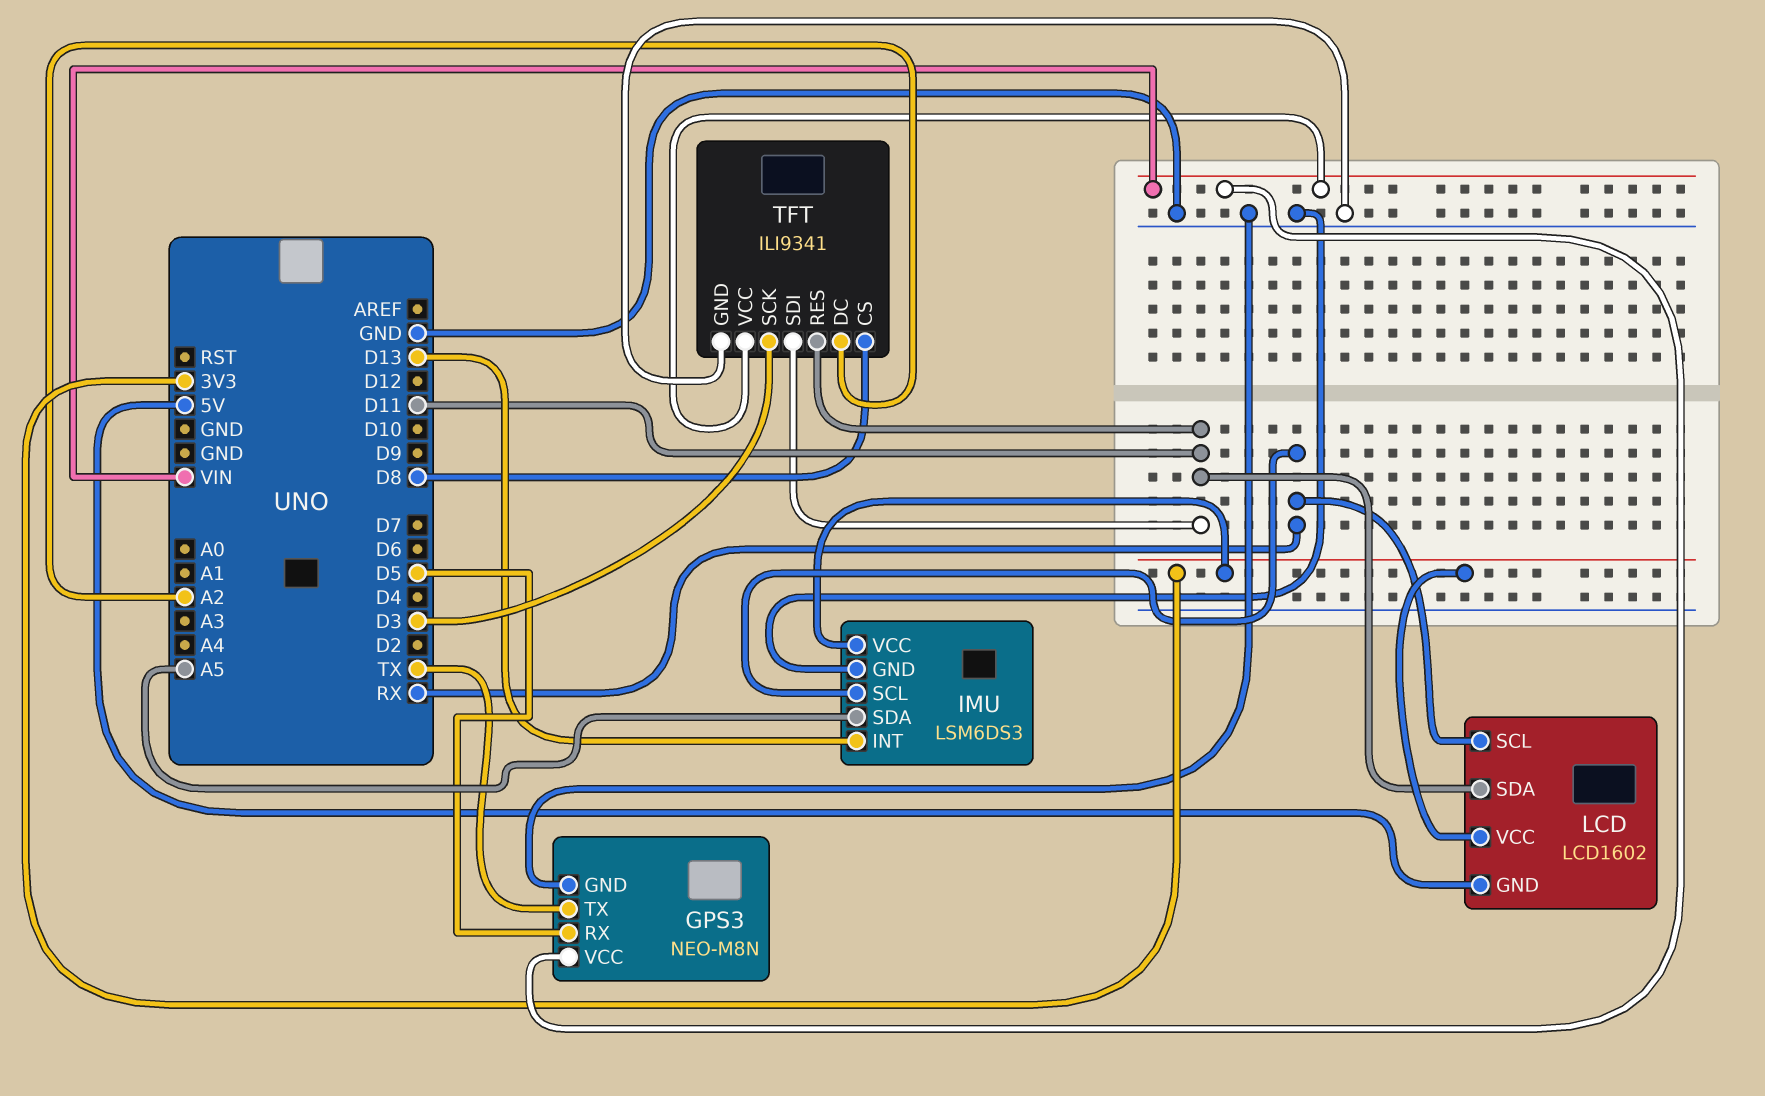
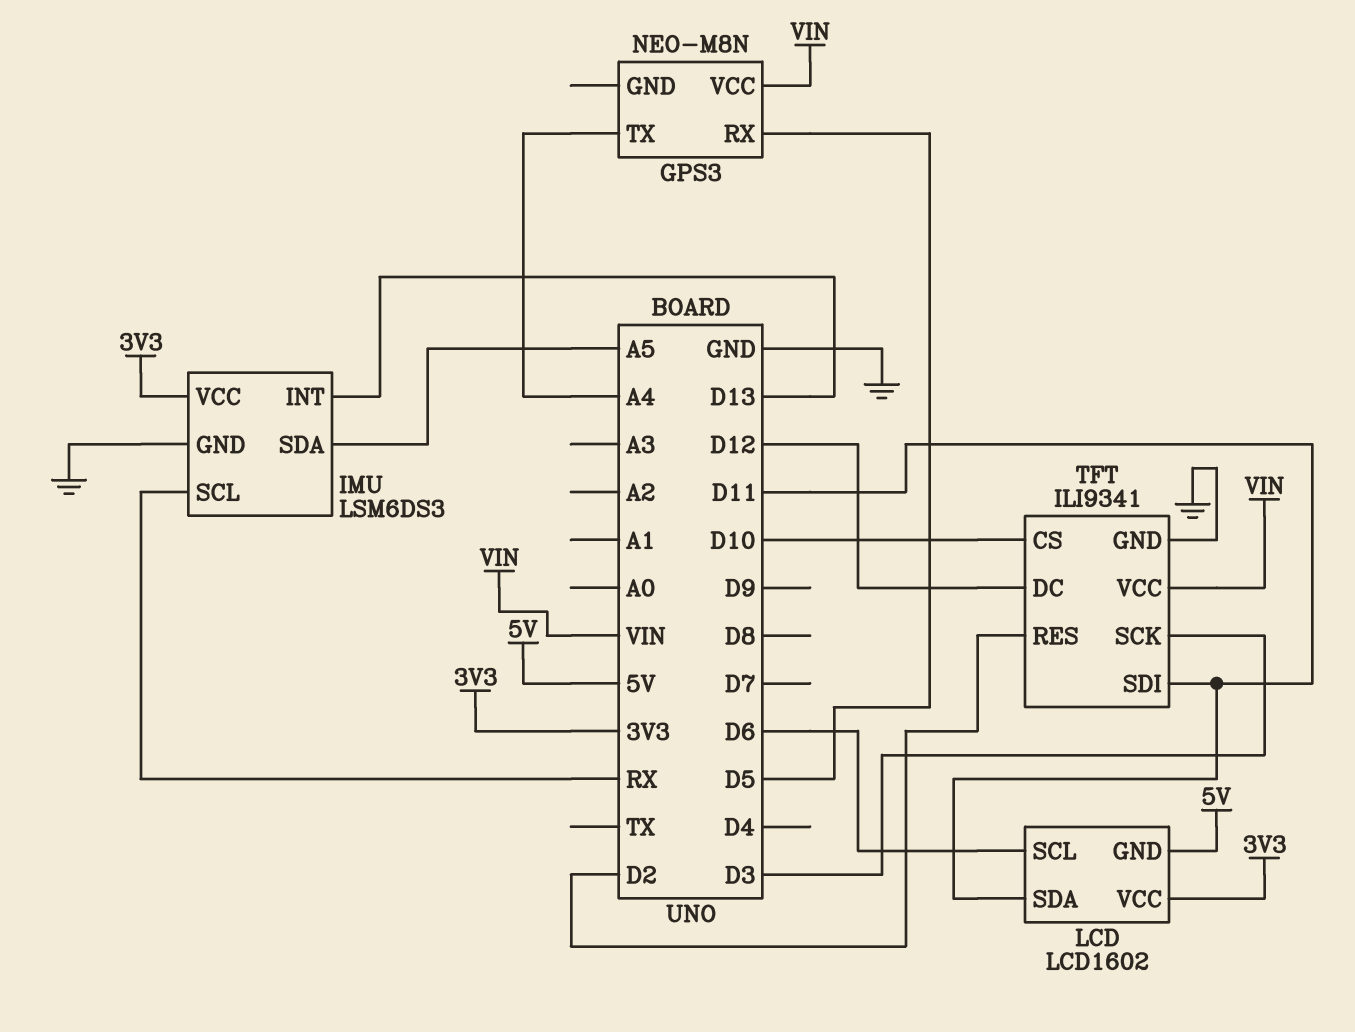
GPS3 pin GND: GND -> none
GPS3 pin TX: TX -> A4
LCD pin SCL: RX -> D6
TFT pin CS: D8 -> D10
TFT pin DC: A2 -> D12
TFT pin RES: D11 -> D2

